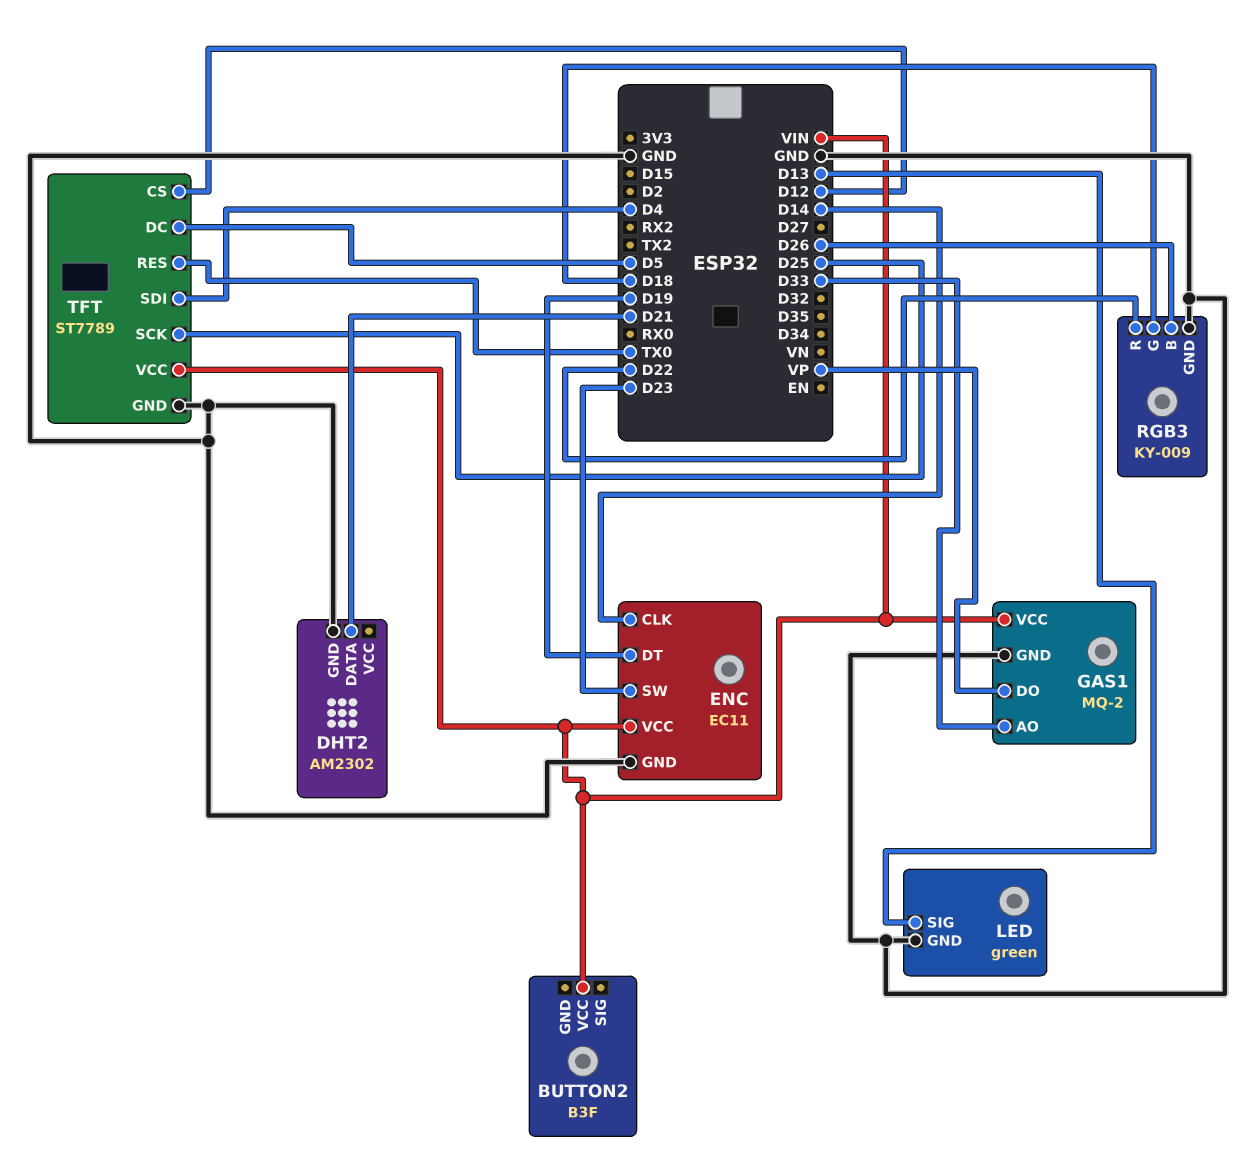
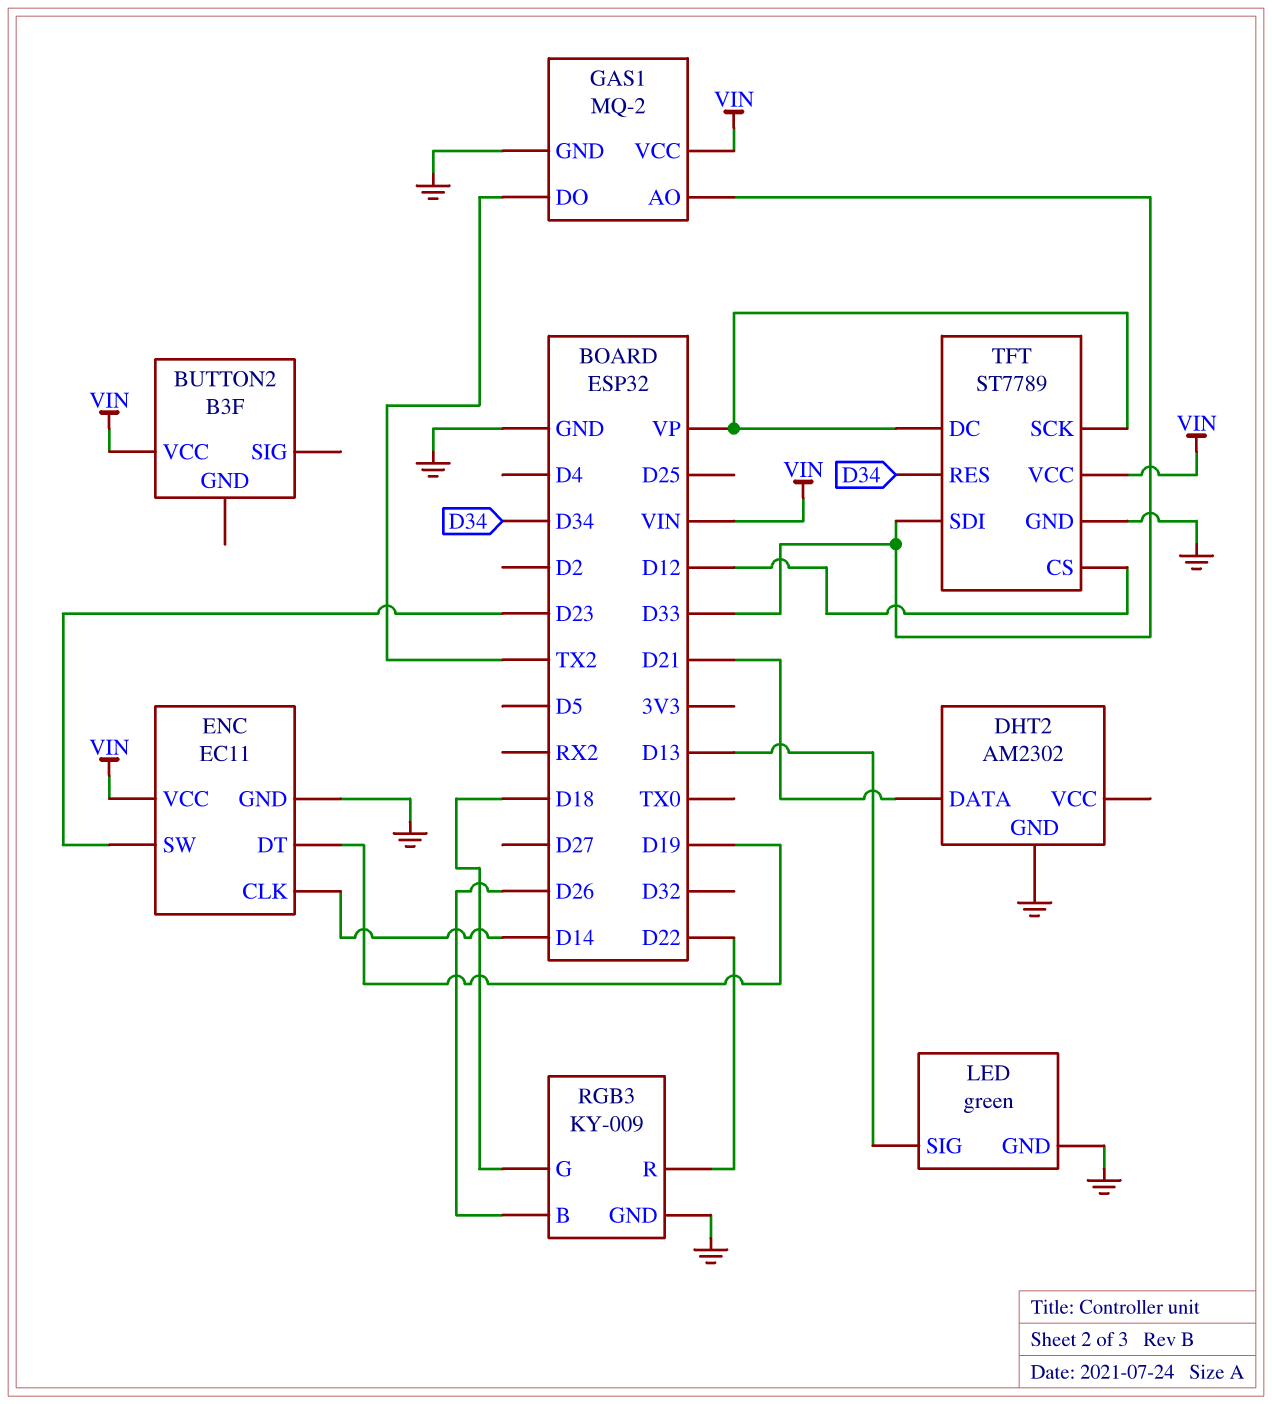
GAS1 pin DO: VP -> TX2
TFT pin DC: D5 -> VP
TFT pin RES: TX0 -> D34
TFT pin SCK: D25 -> VP
TFT pin SDI: D4 -> D33

